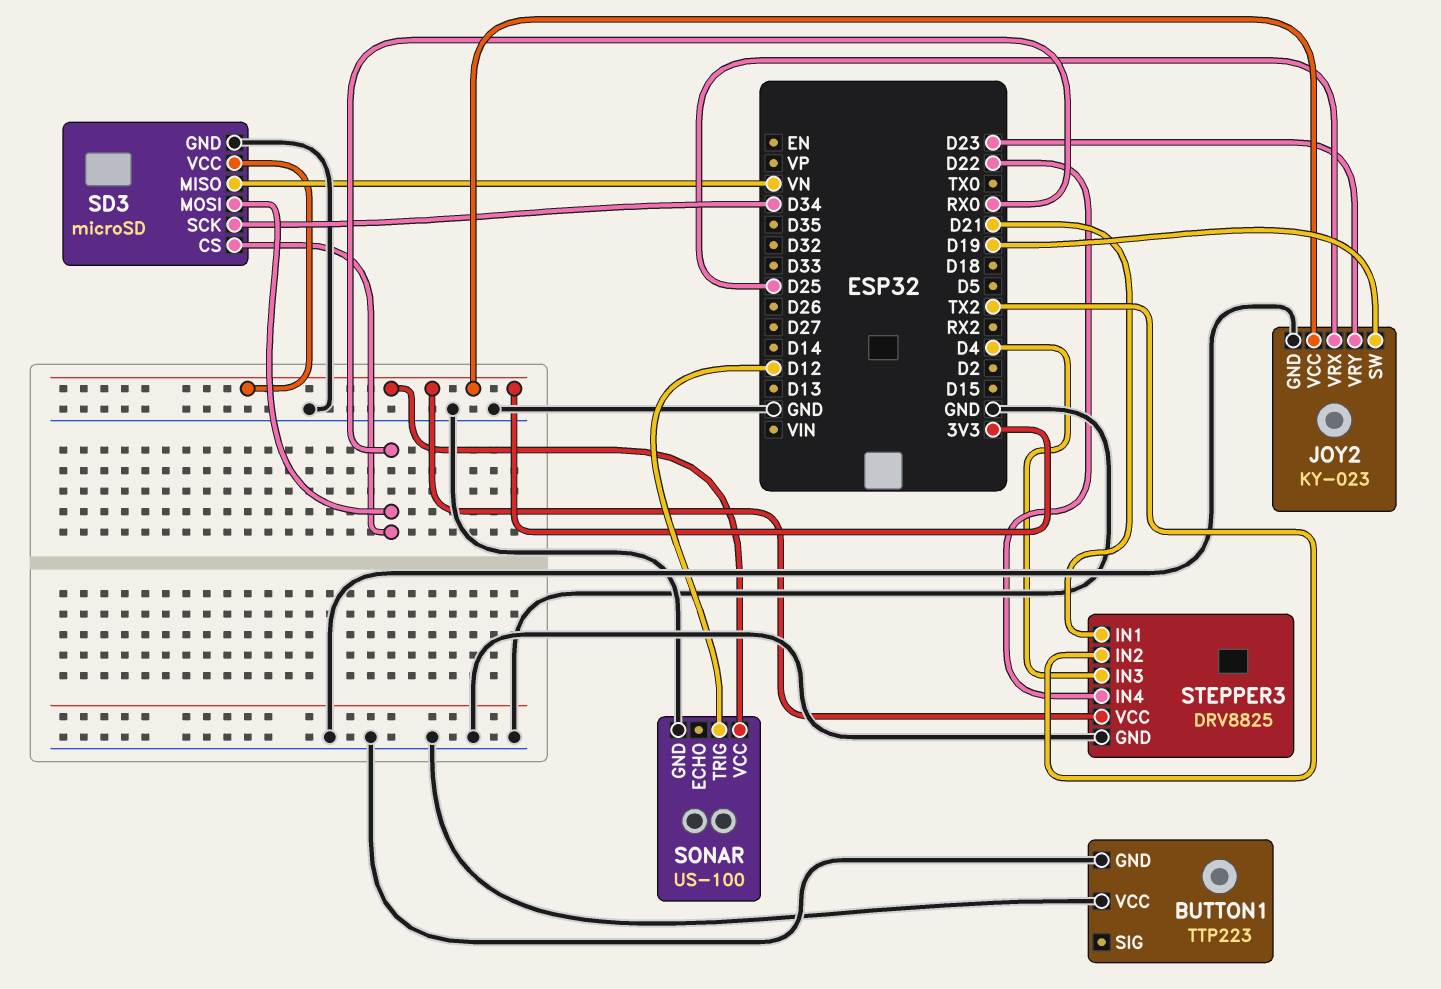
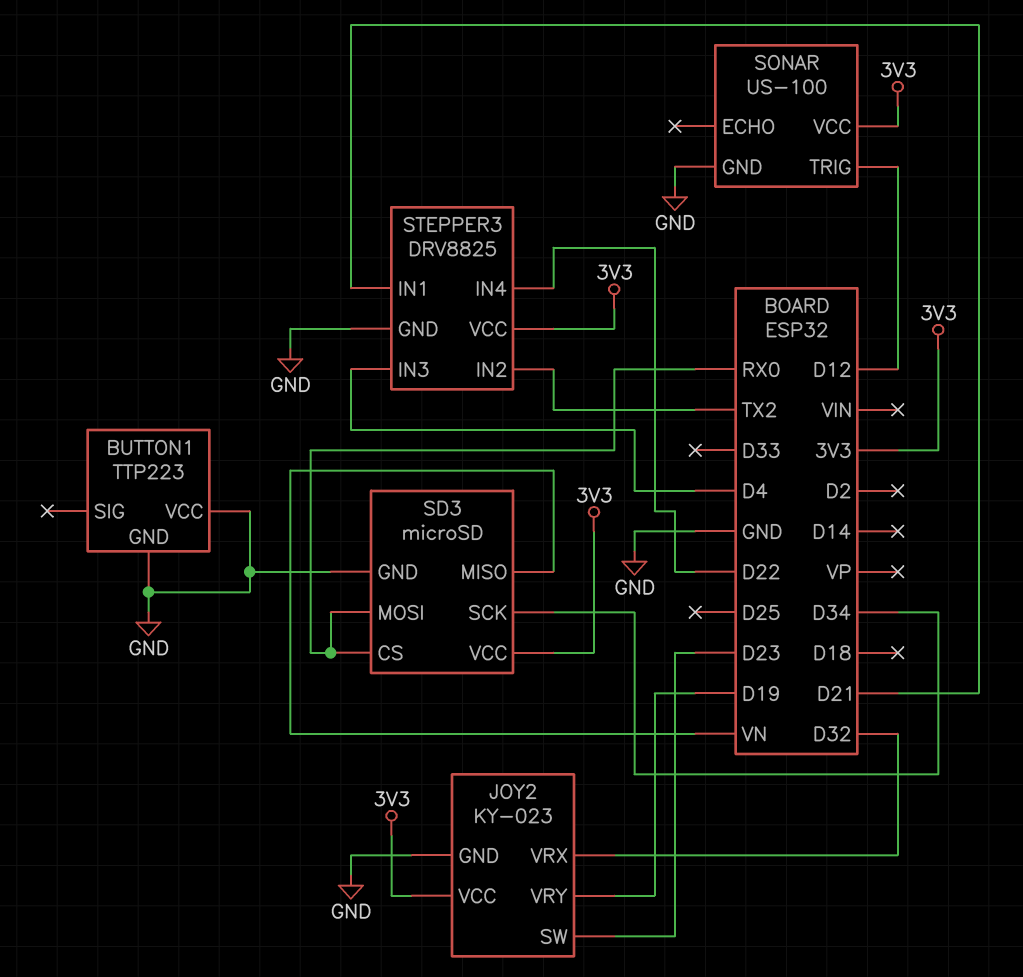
JOY2 pin SW: D19 -> D23
JOY2 pin VRX: D25 -> D32
JOY2 pin VRY: D23 -> D19

